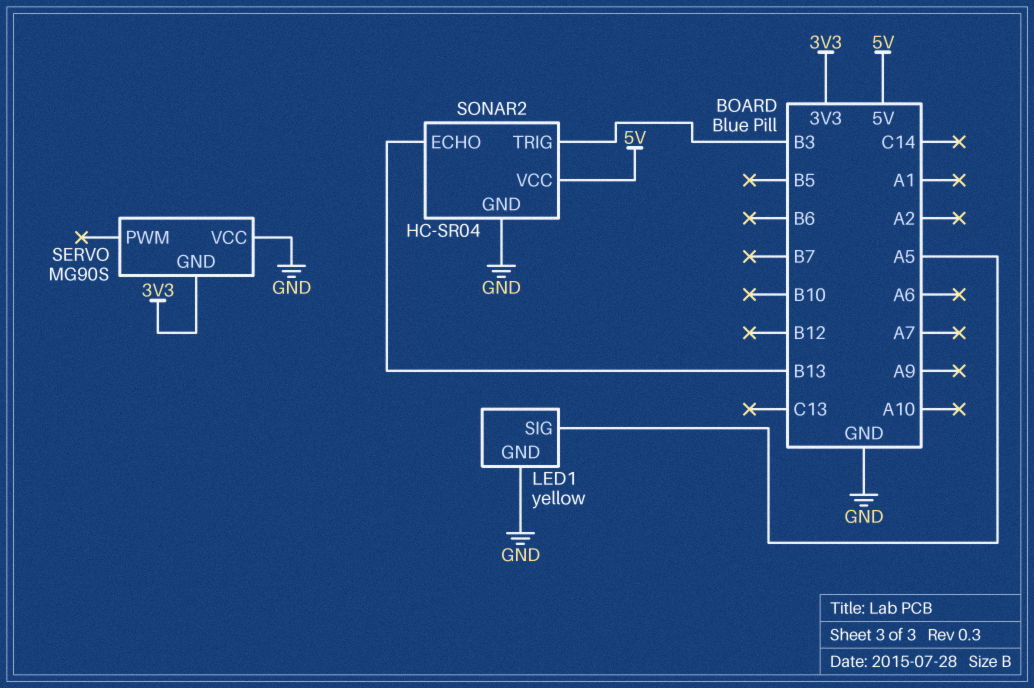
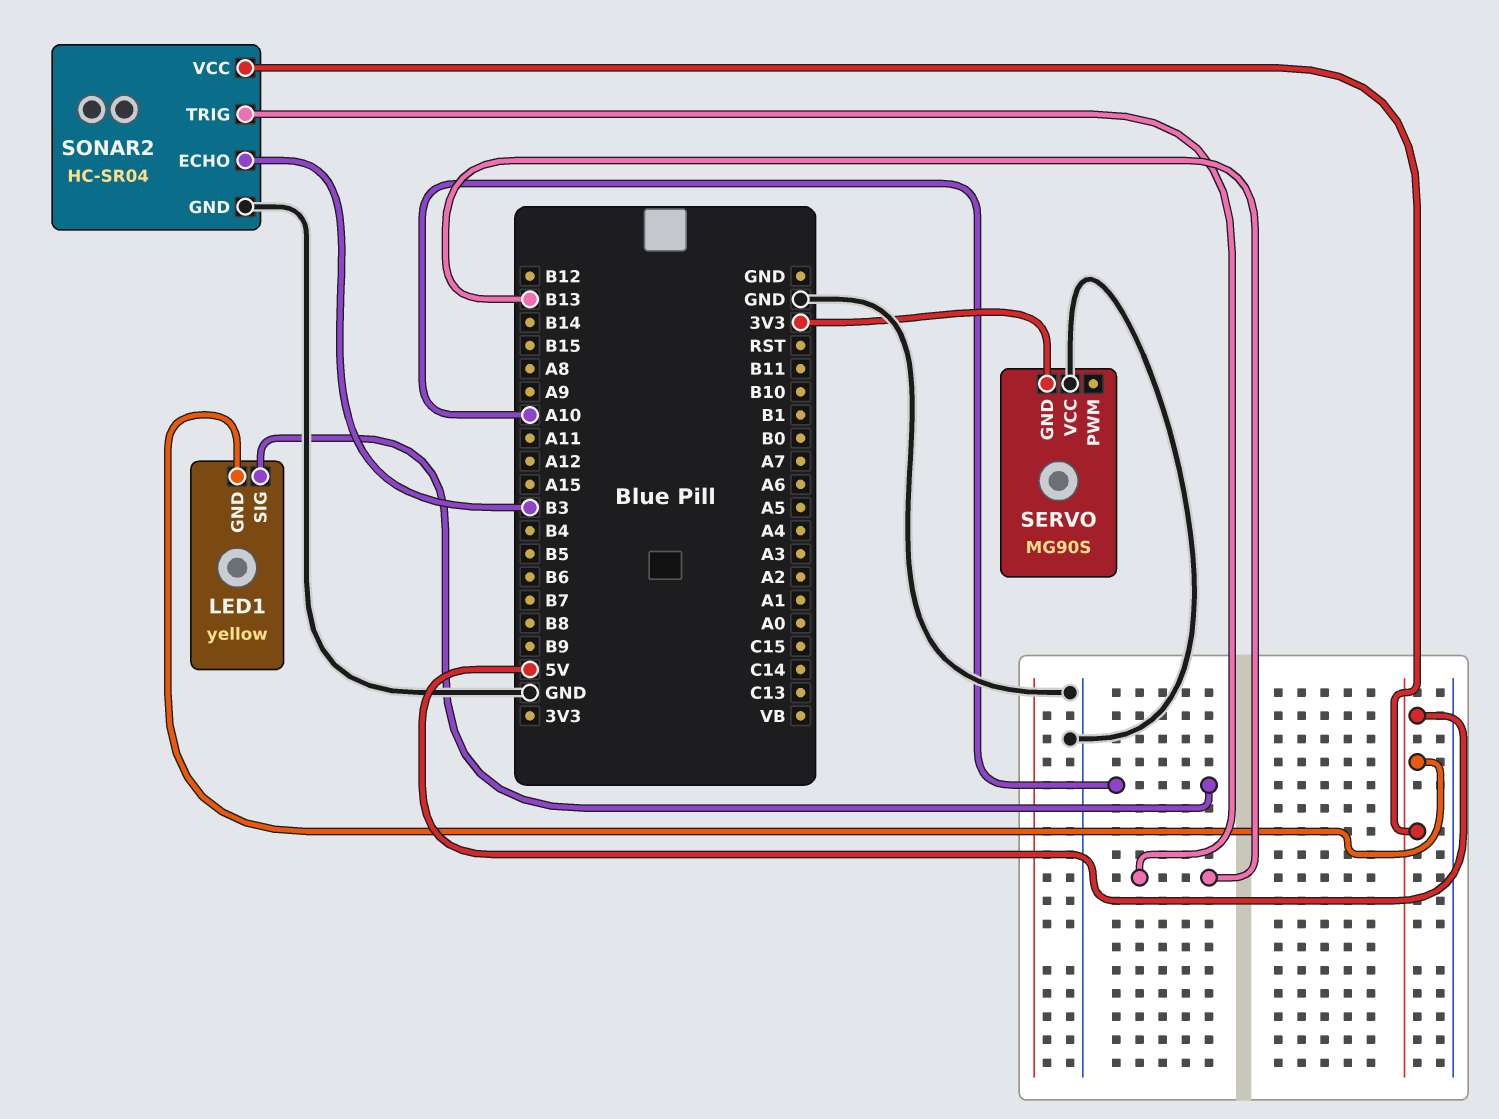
LED1 pin GND: GND -> 5V
LED1 pin SIG: A5 -> A10
SONAR2 pin ECHO: B13 -> B3
SONAR2 pin TRIG: B3 -> B13

